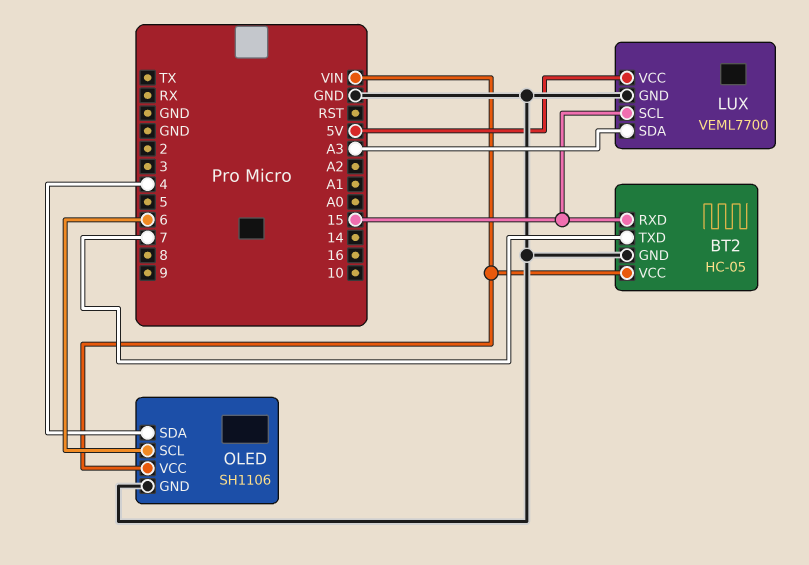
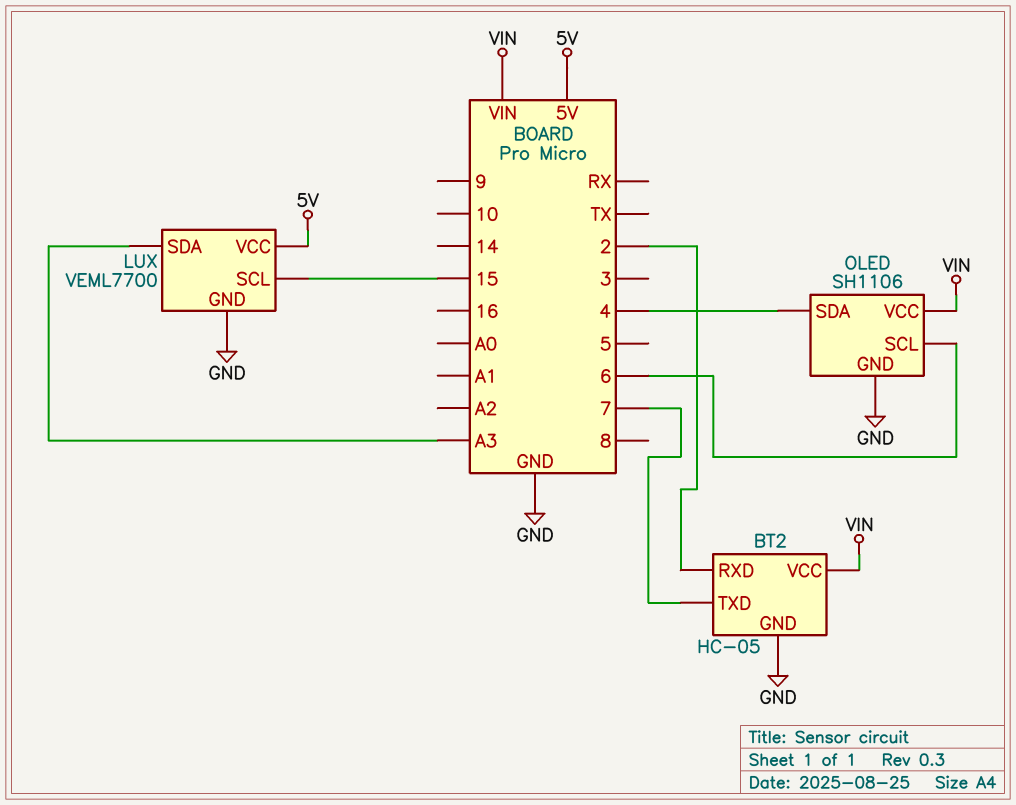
BT2 pin RXD: 15 -> 2

